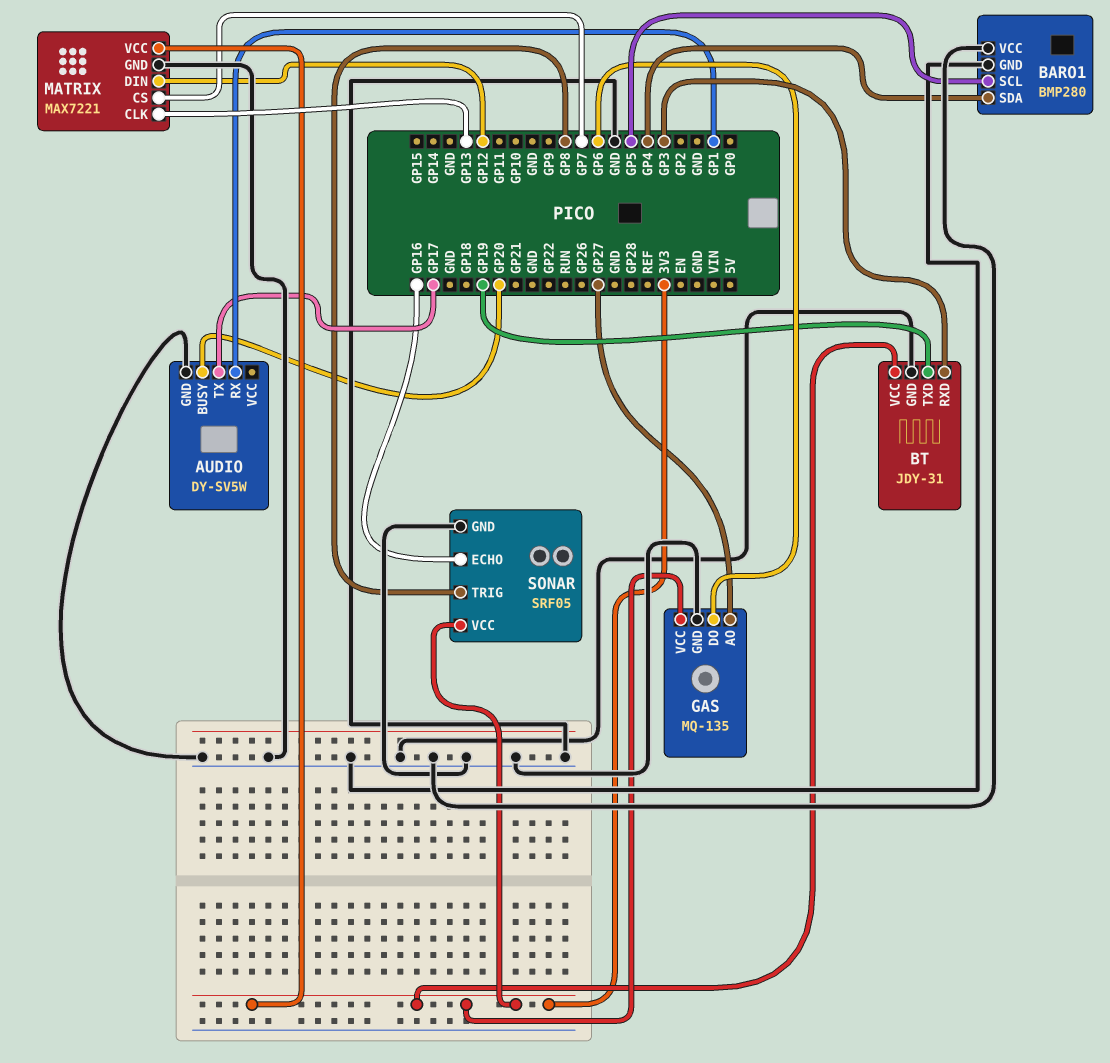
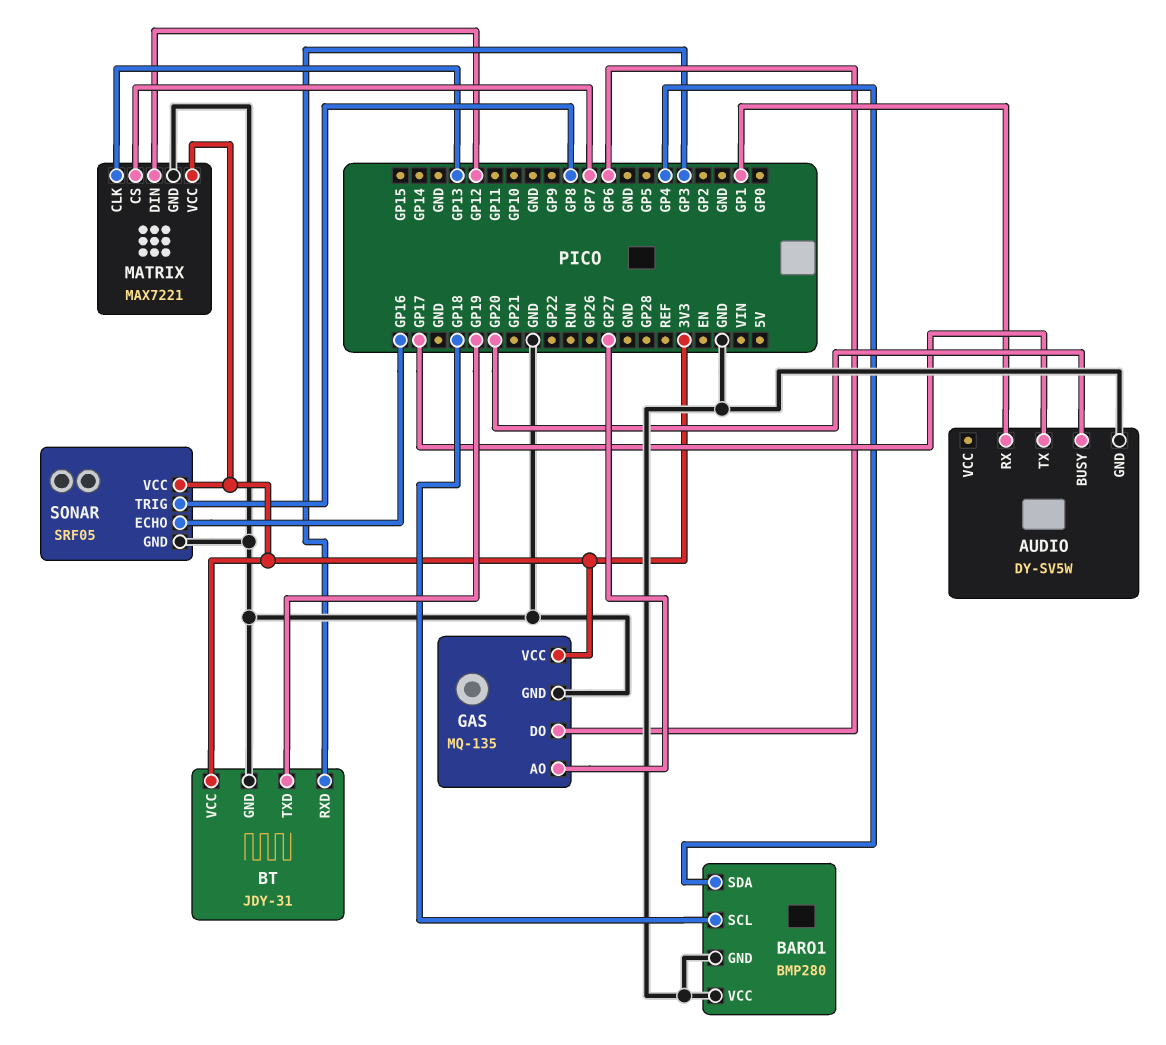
BARO1 pin SCL: GP5 -> GP18

